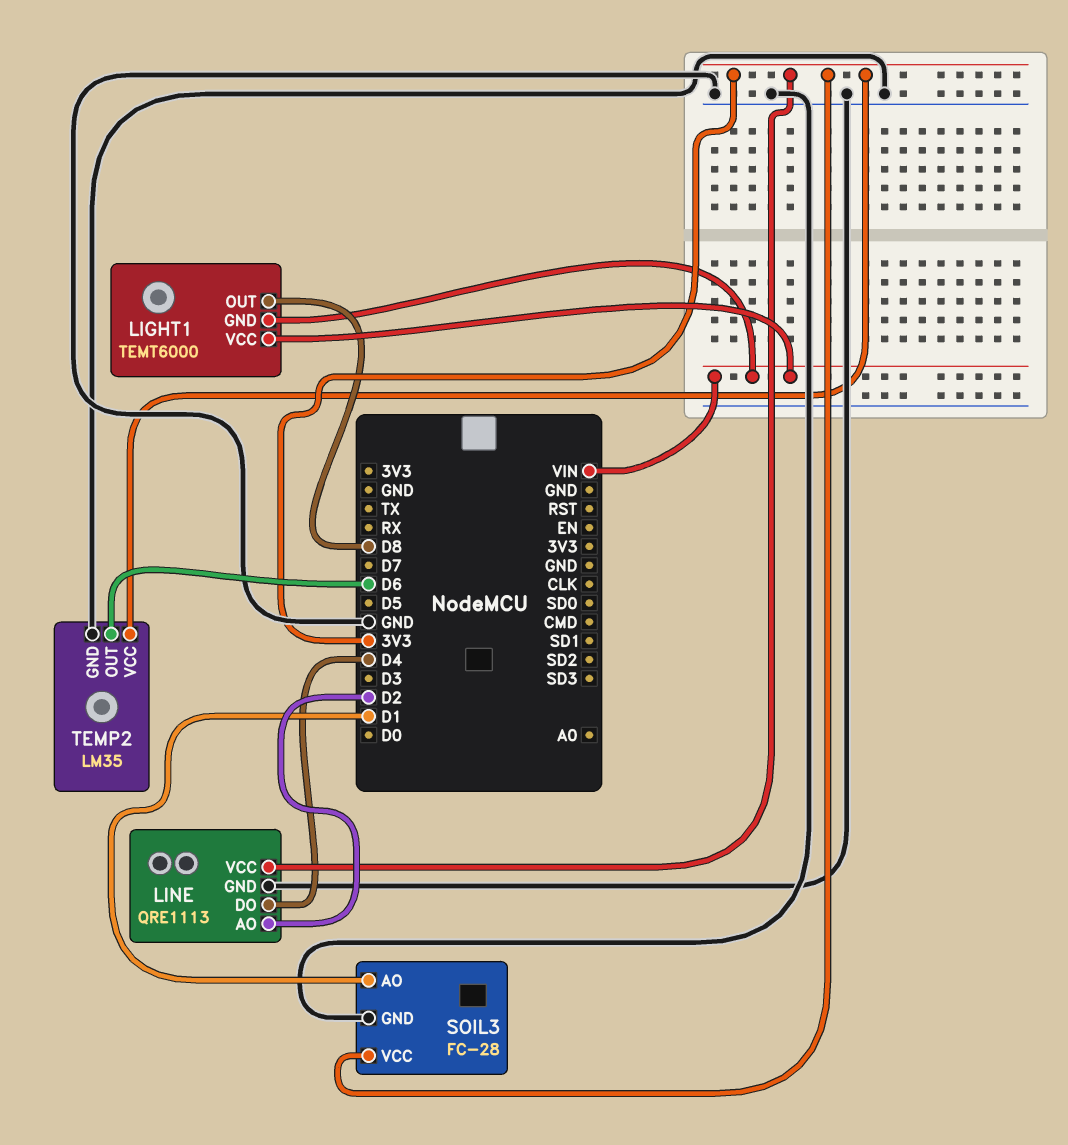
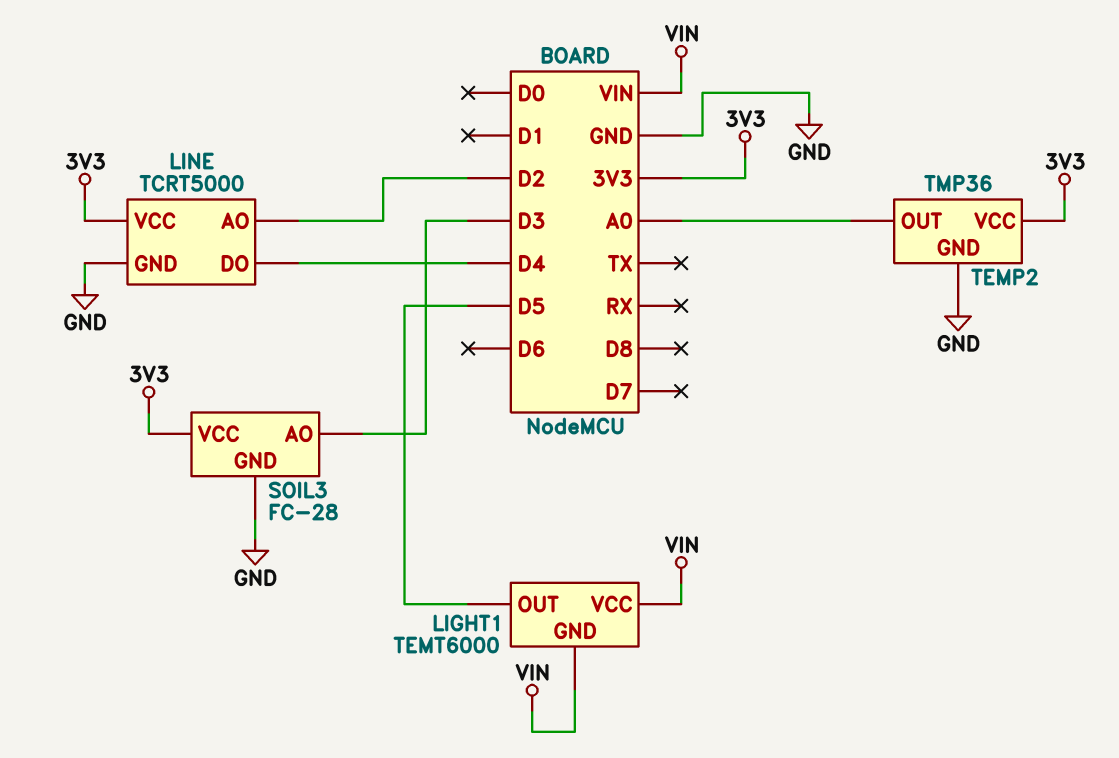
LIGHT1 pin OUT: D8 -> D5
LINE: QRE1113 -> TCRT5000
SOIL3 pin AO: D1 -> D3
TEMP2: LM35 -> TMP36
TEMP2 pin OUT: D6 -> A0

